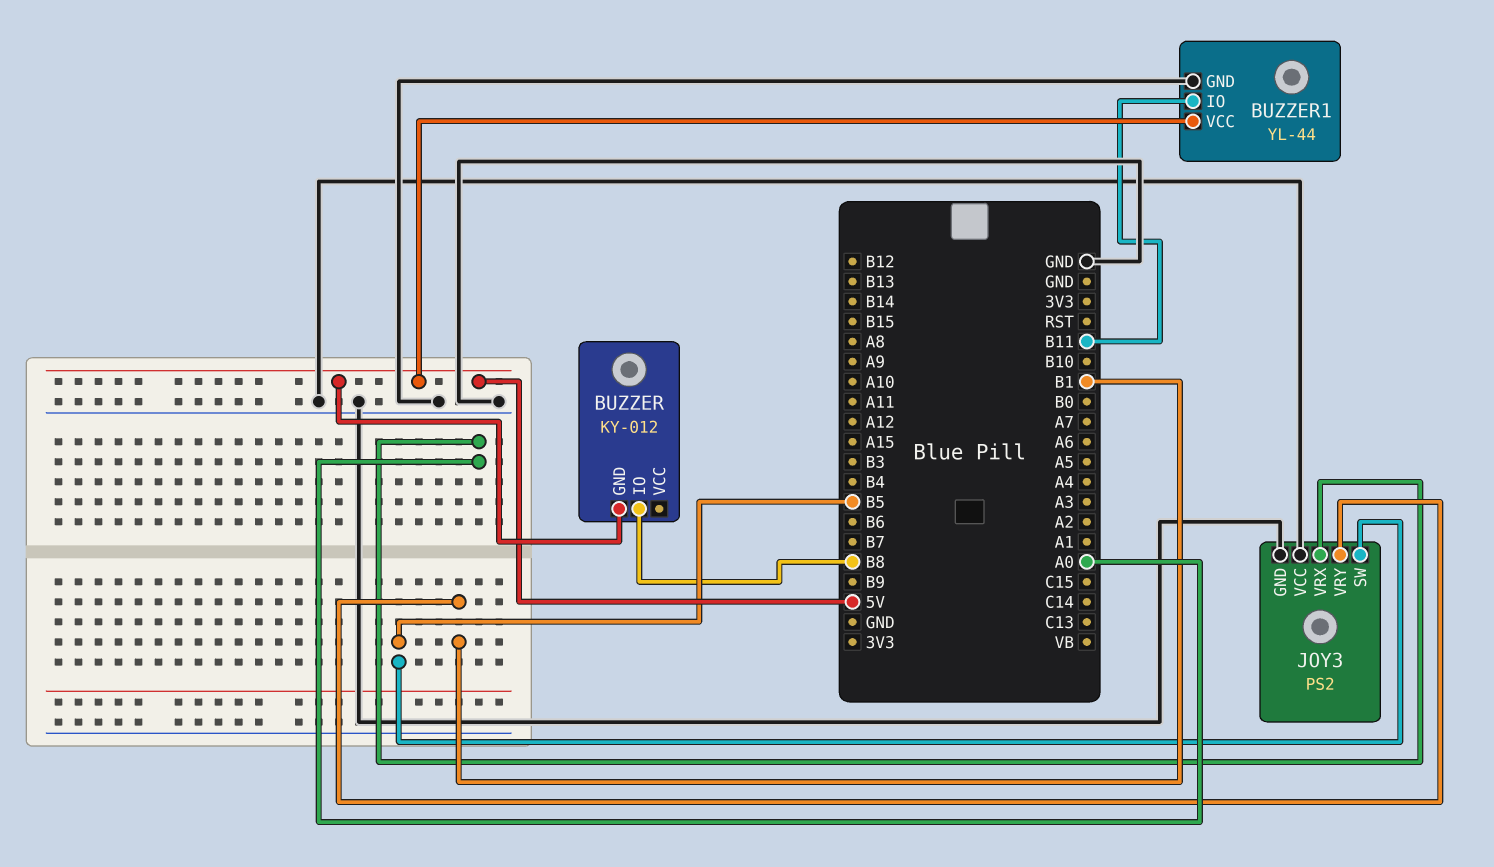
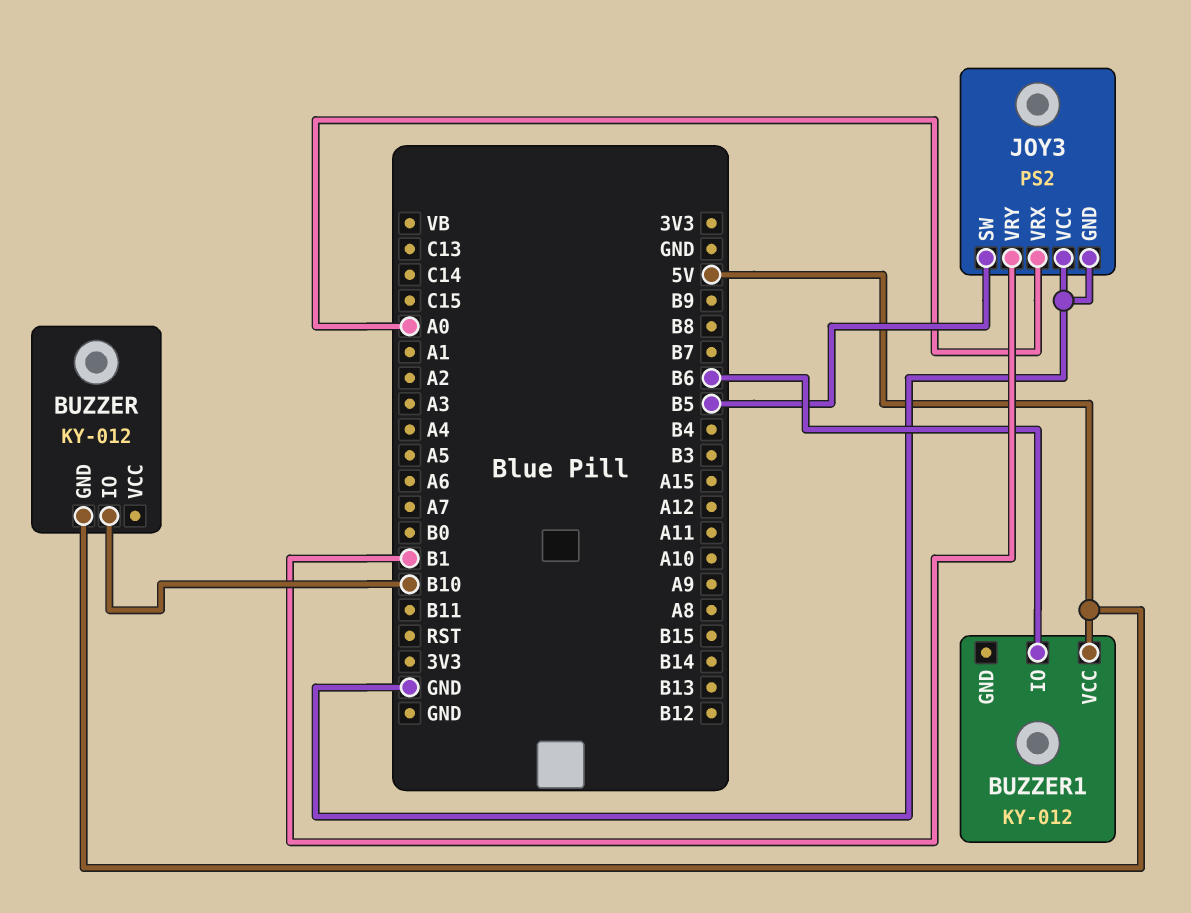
BUZZER pin IO: B8 -> B10
BUZZER1: YL-44 -> KY-012
BUZZER1 pin GND: GND -> none
BUZZER1 pin IO: B11 -> B6

